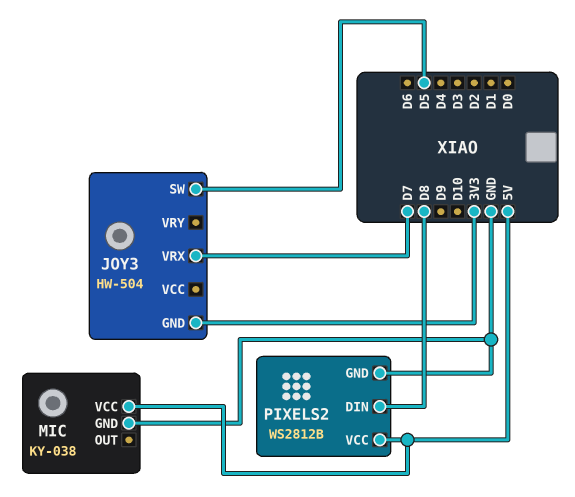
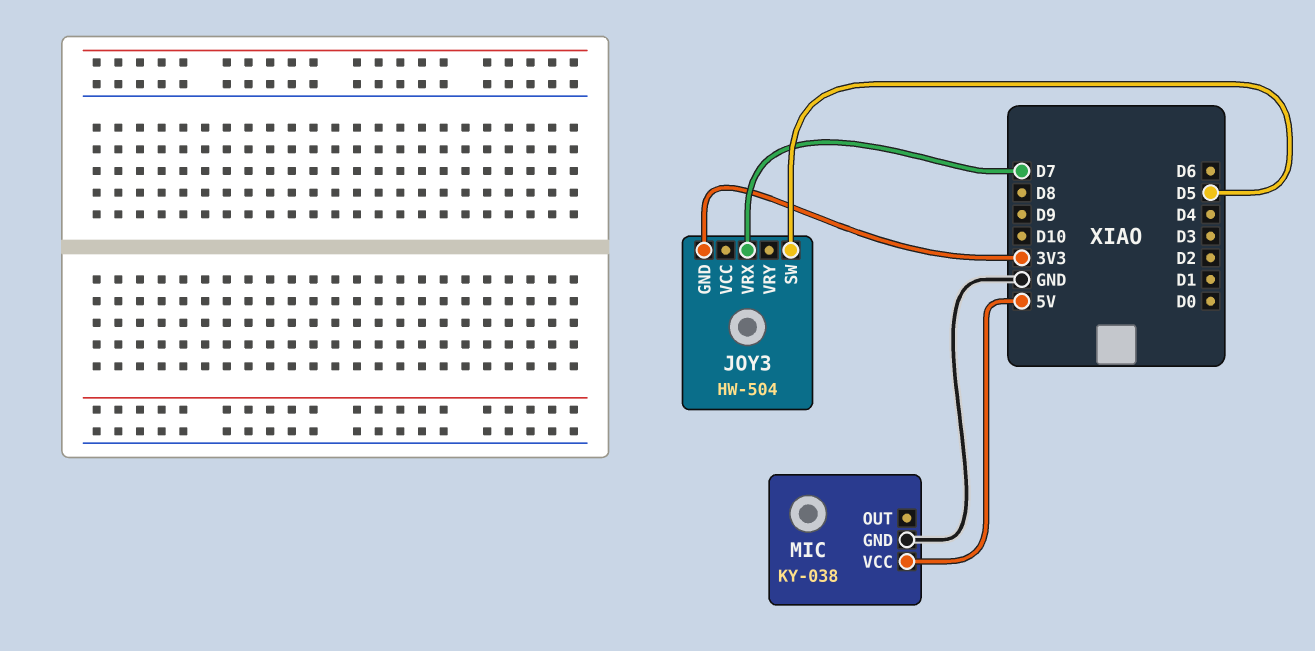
PIXELS2: WS2812B -> none
PIXELS2 pin DIN: D8 -> none
PIXELS2 pin GND: GND -> none
PIXELS2 pin VCC: 5V -> none

